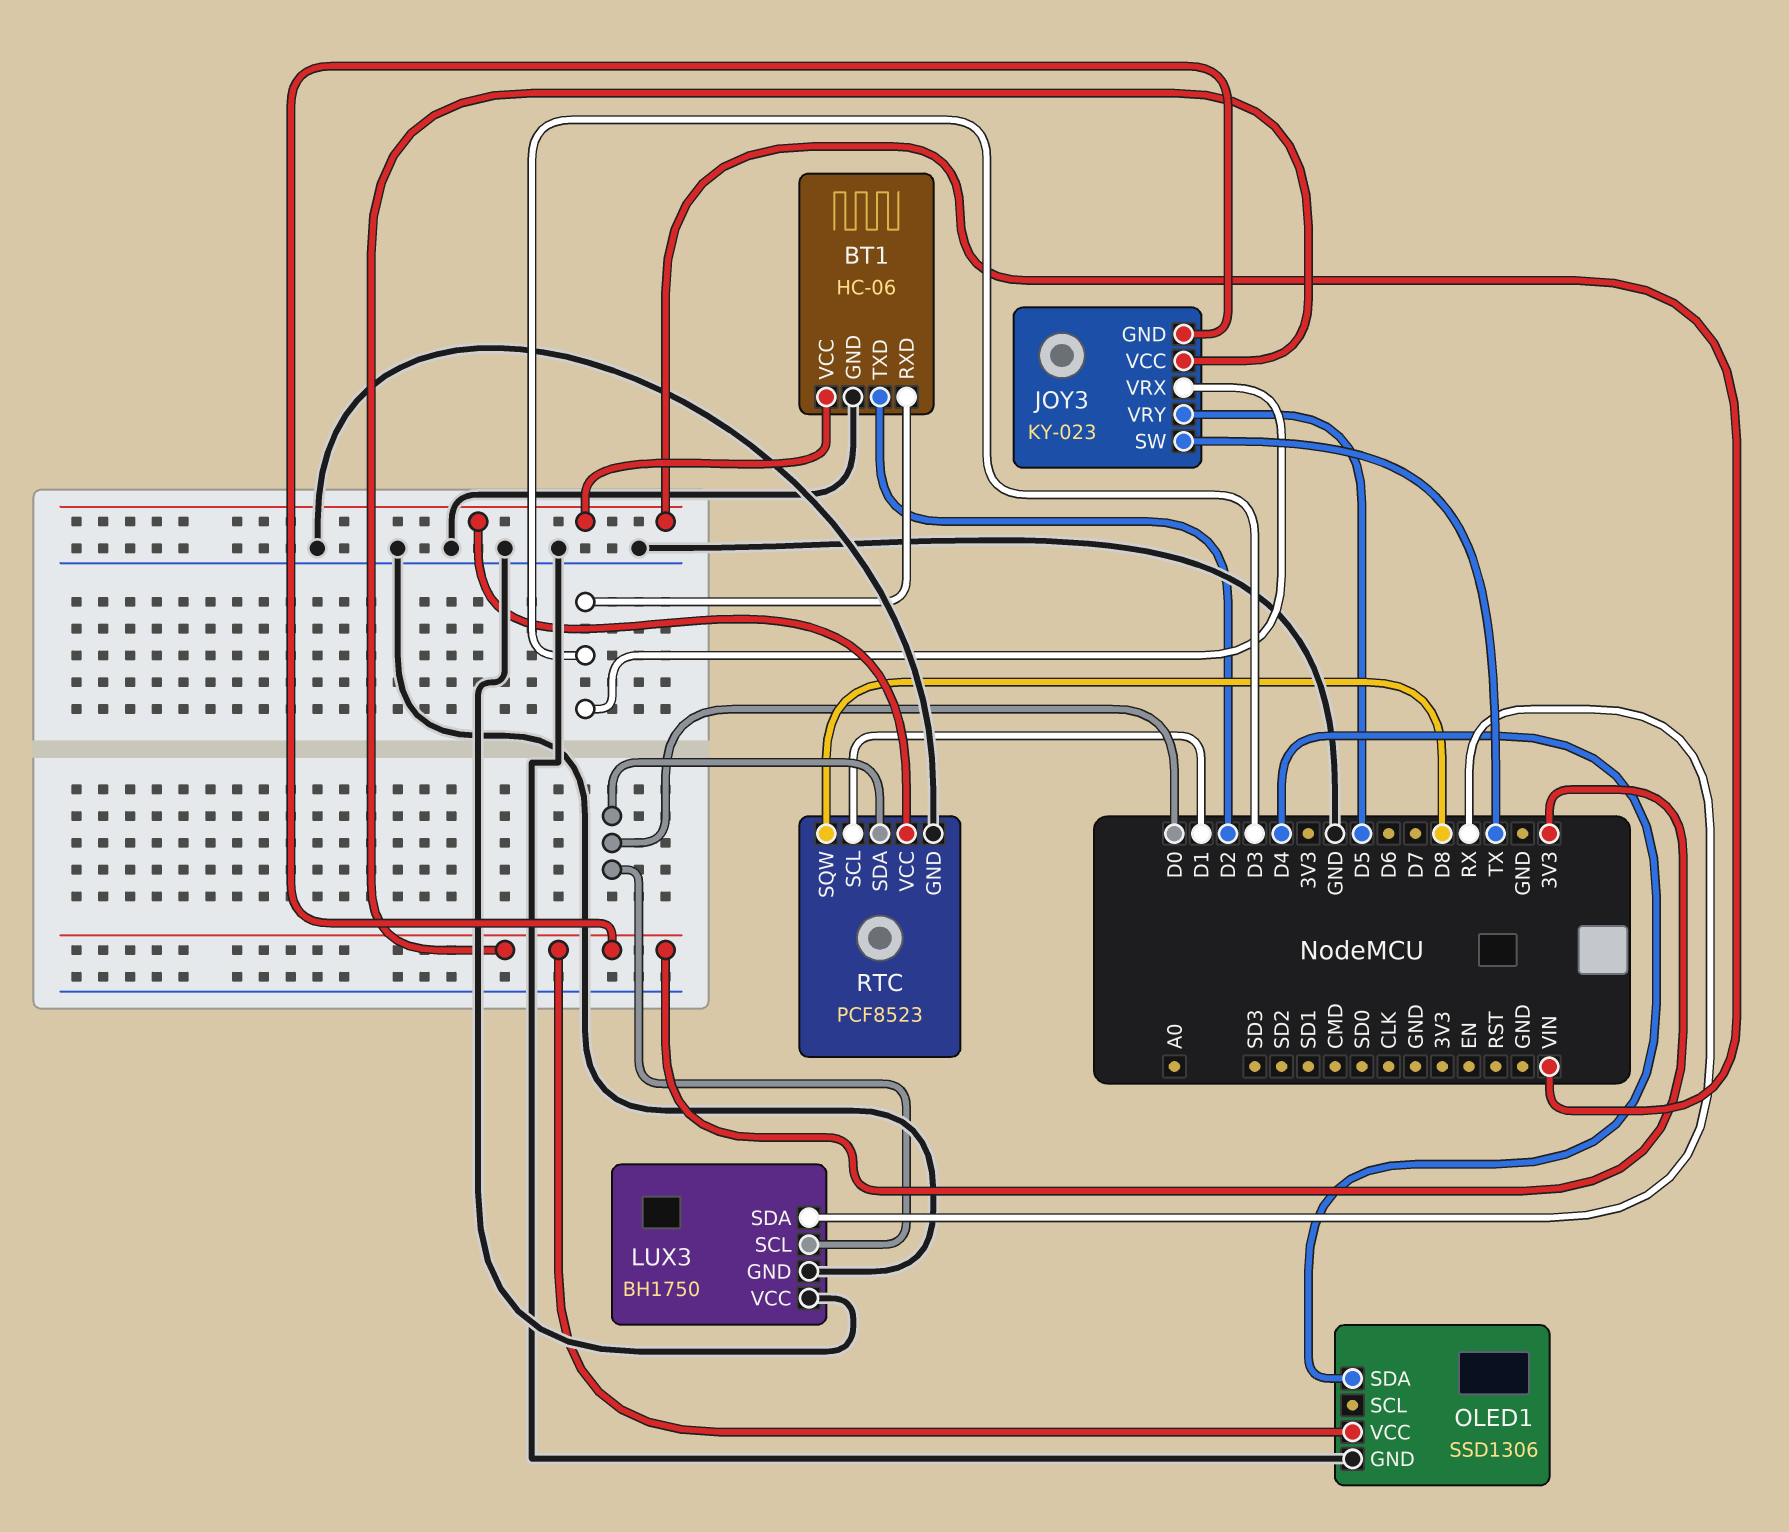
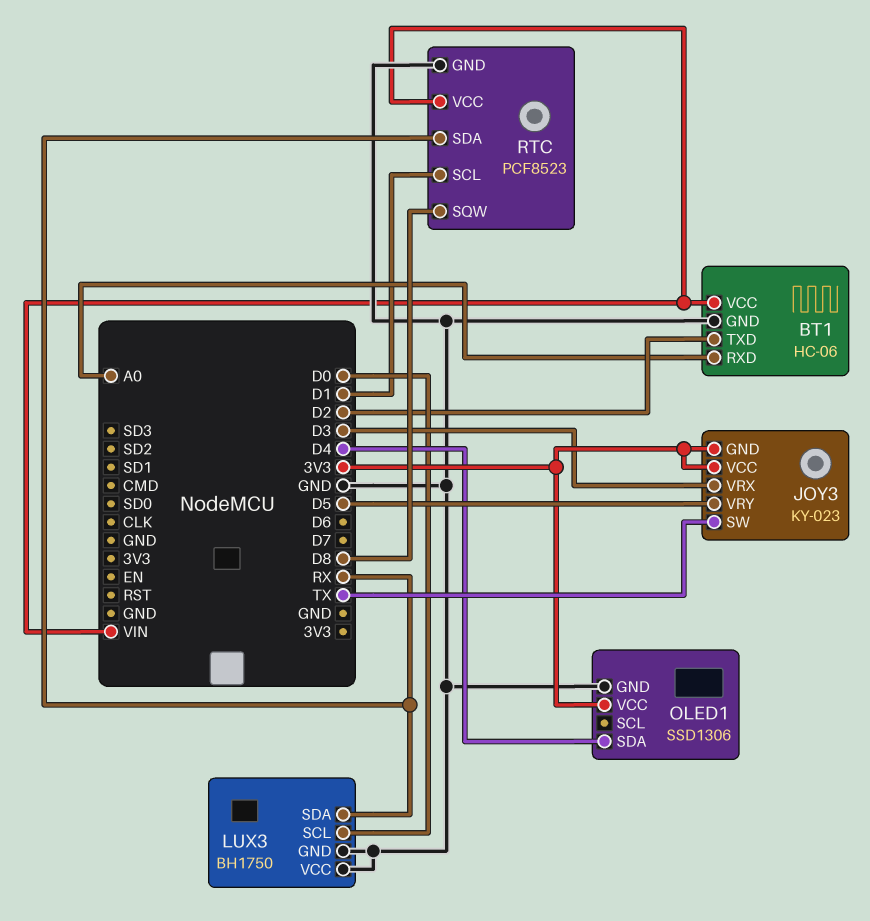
BT1 pin RXD: D3 -> A0
RTC pin SDA: D0 -> RX

